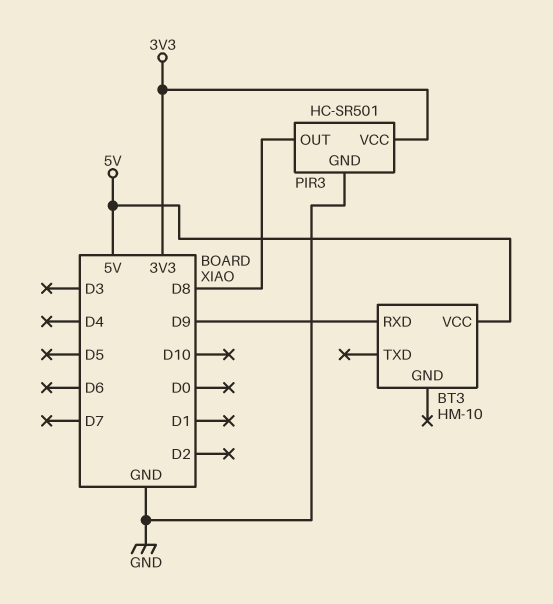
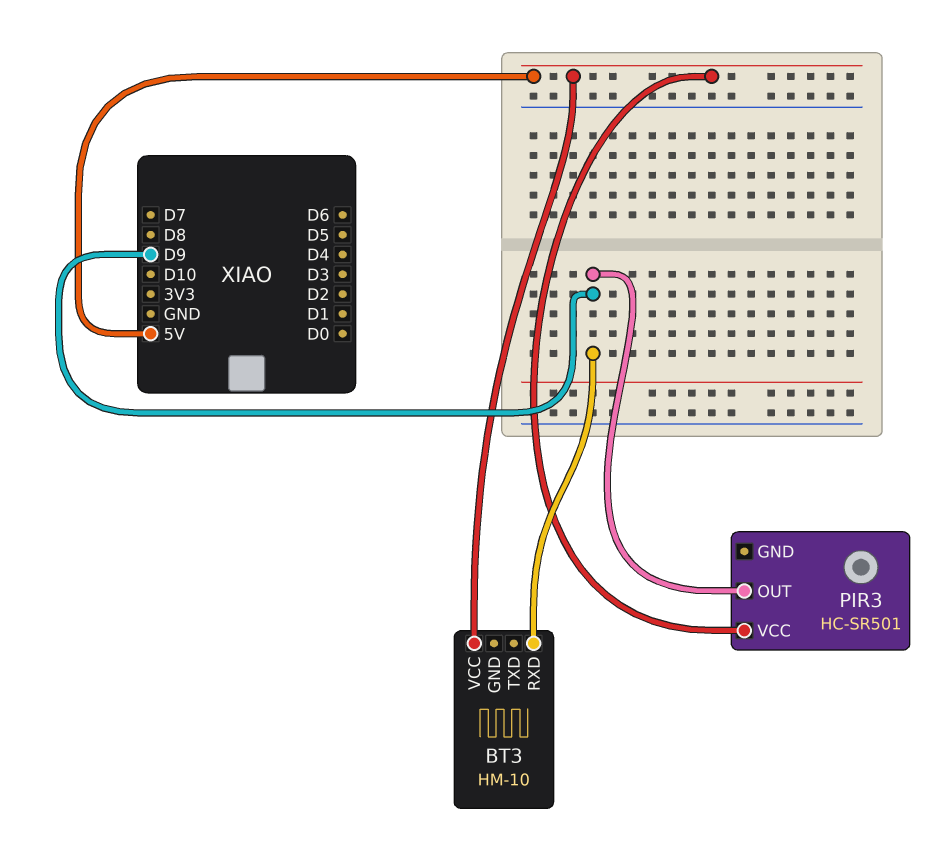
PIR3 pin GND: GND -> none
PIR3 pin OUT: D8 -> D9
PIR3 pin VCC: 3V3 -> 5V

